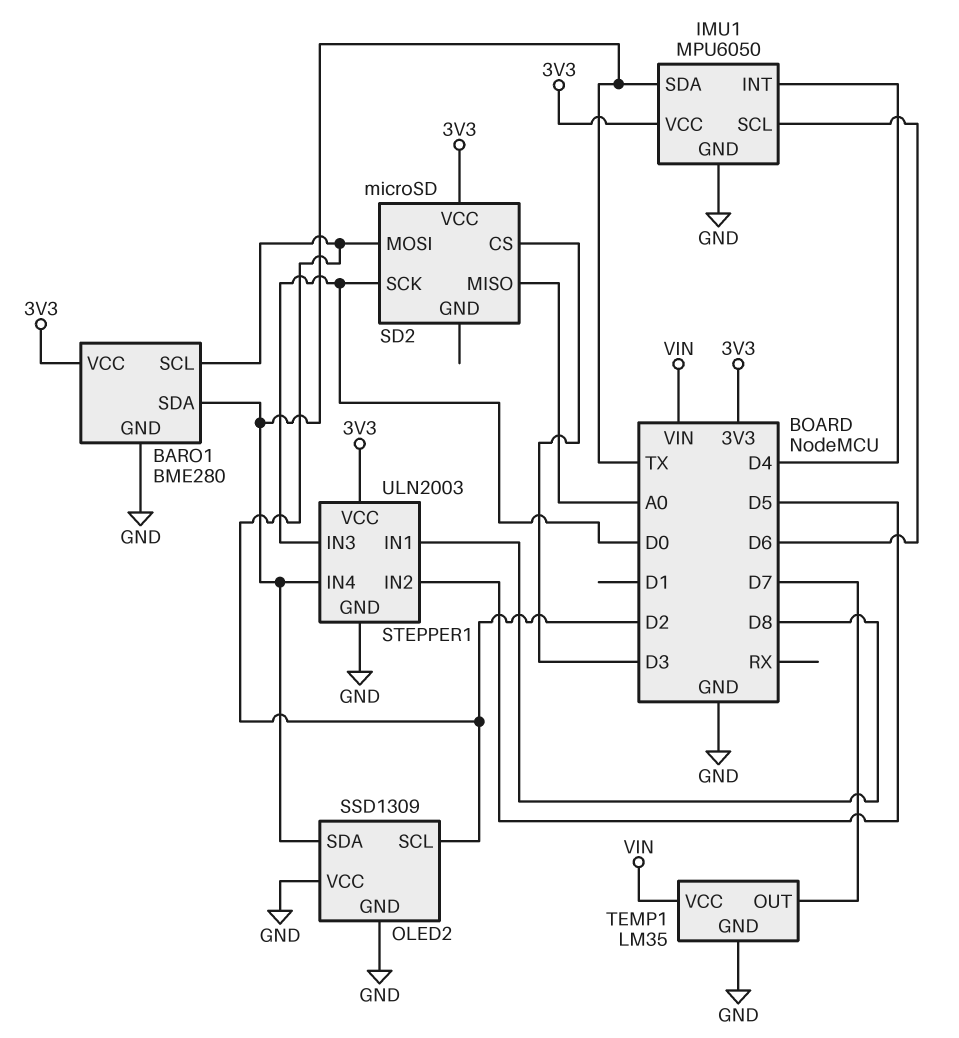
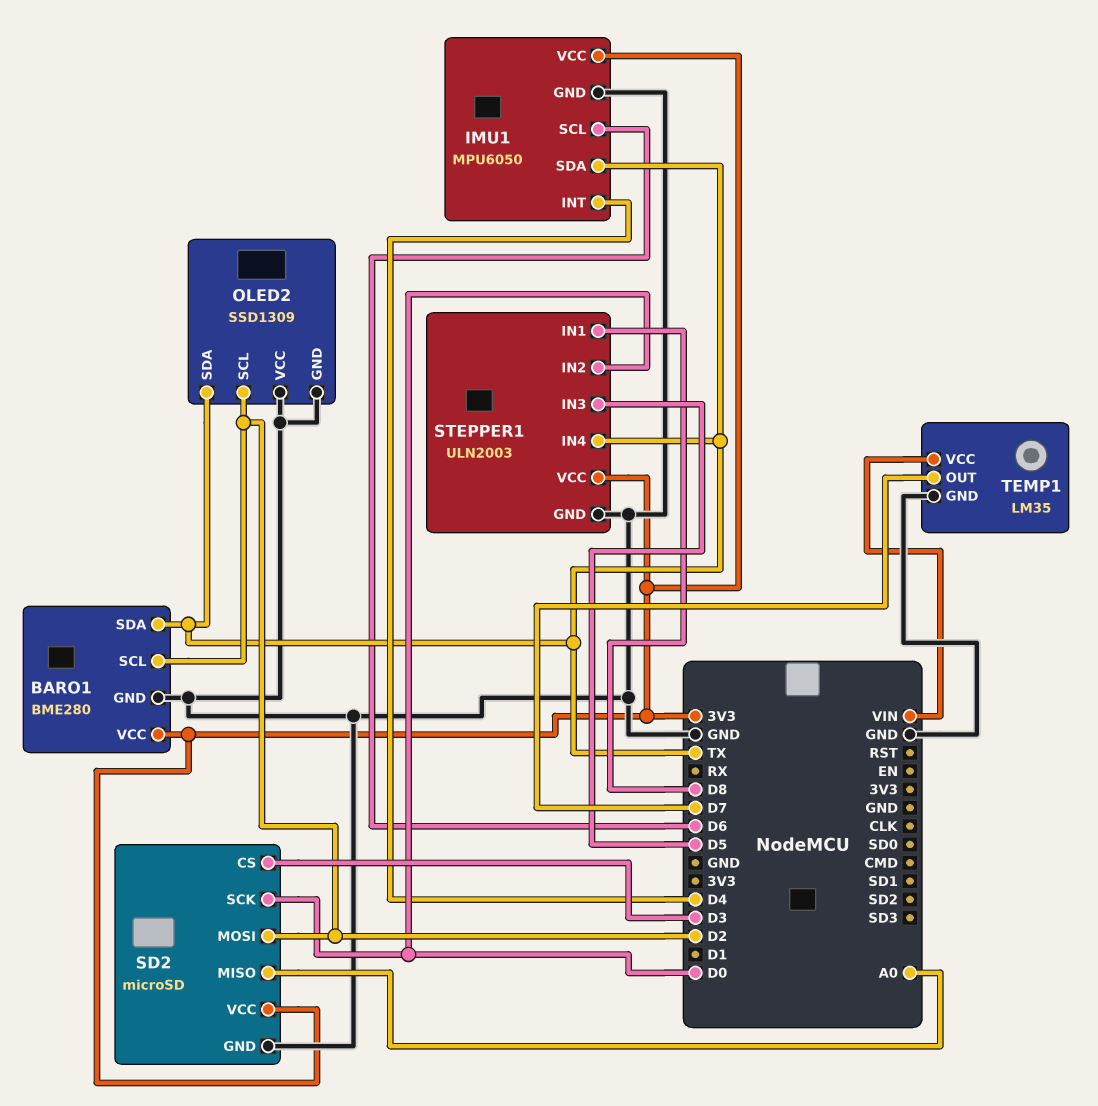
SD2 pin GND: none -> GND
STEPPER1 pin IN2: D5 -> D0
STEPPER1 pin IN3: D0 -> D5

